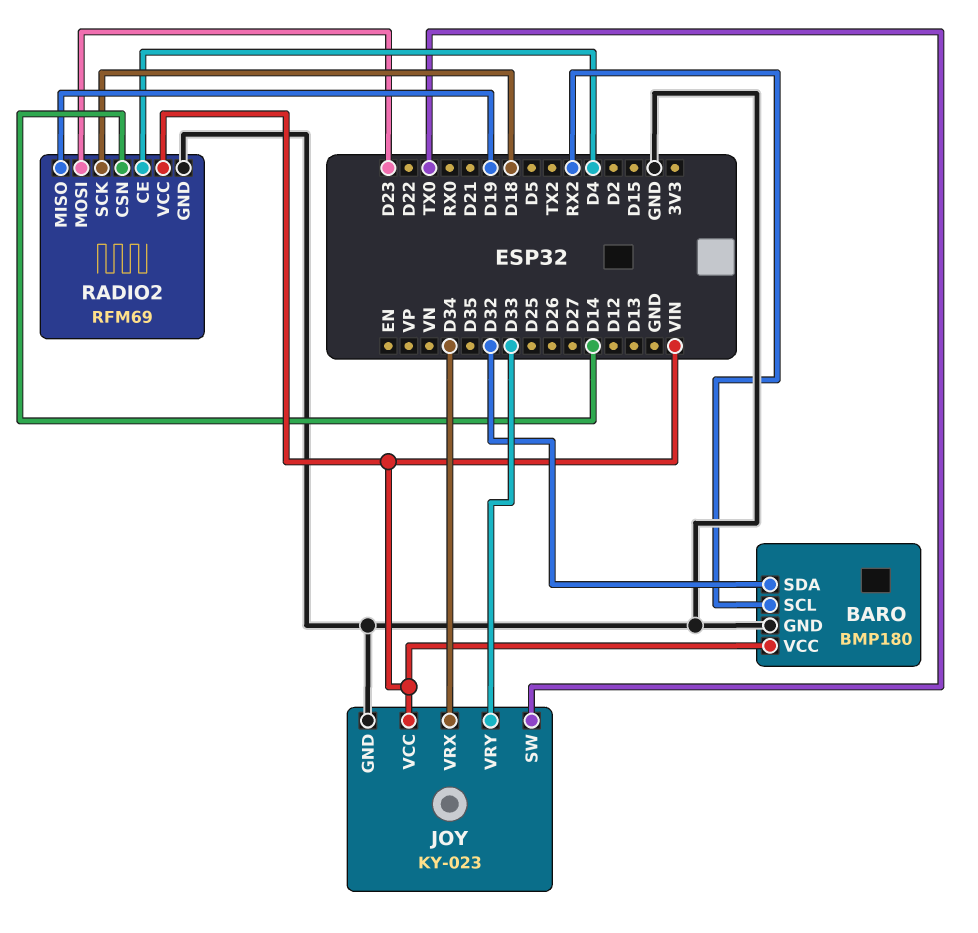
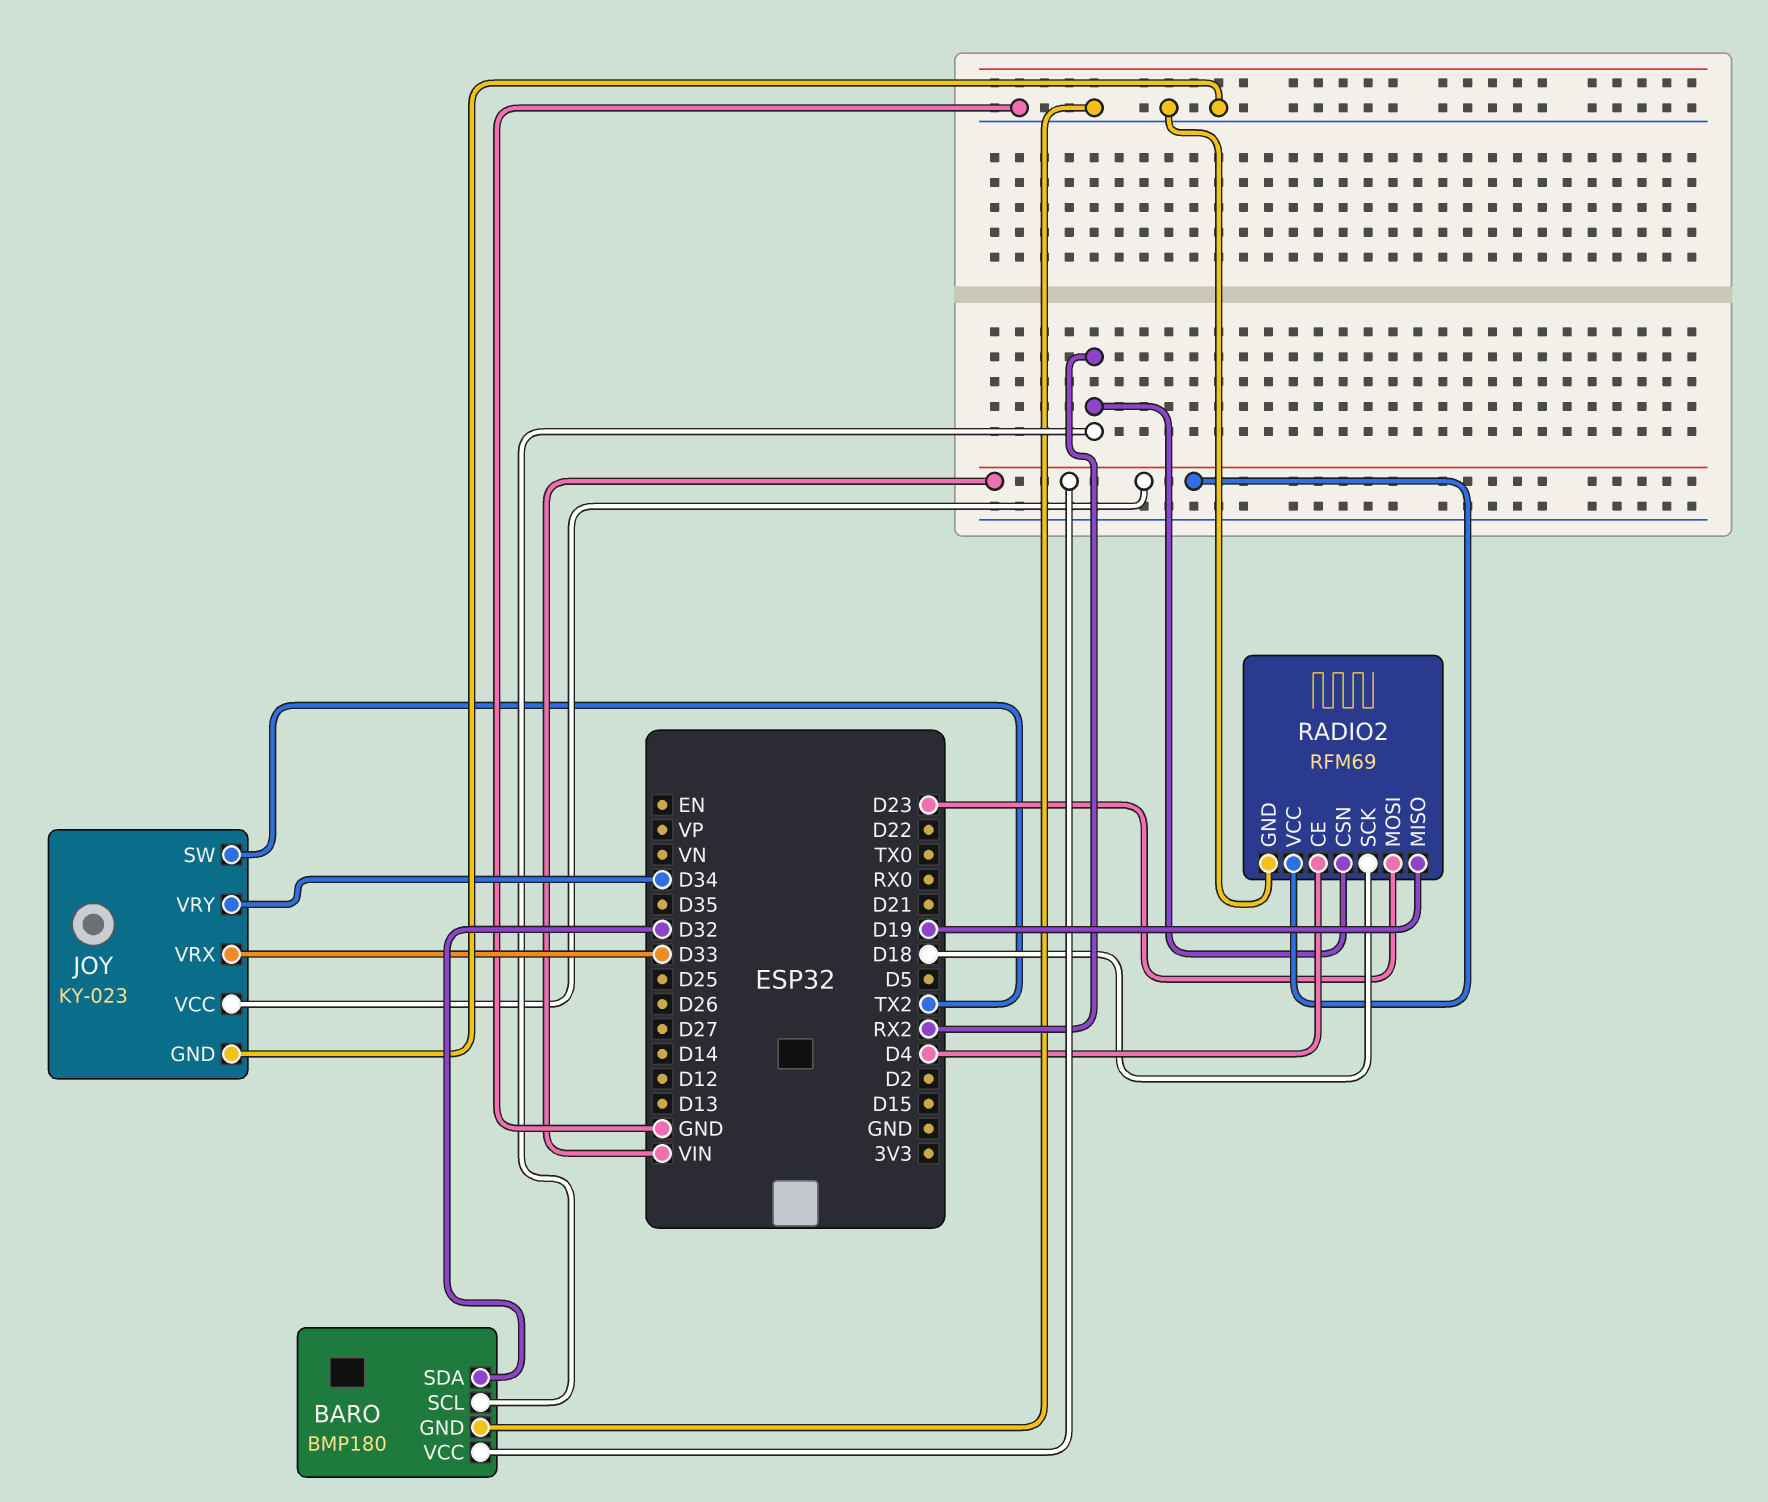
JOY pin SW: TX0 -> TX2
JOY pin VRX: D34 -> D33
JOY pin VRY: D33 -> D34
RADIO2 pin CSN: D14 -> RX2

